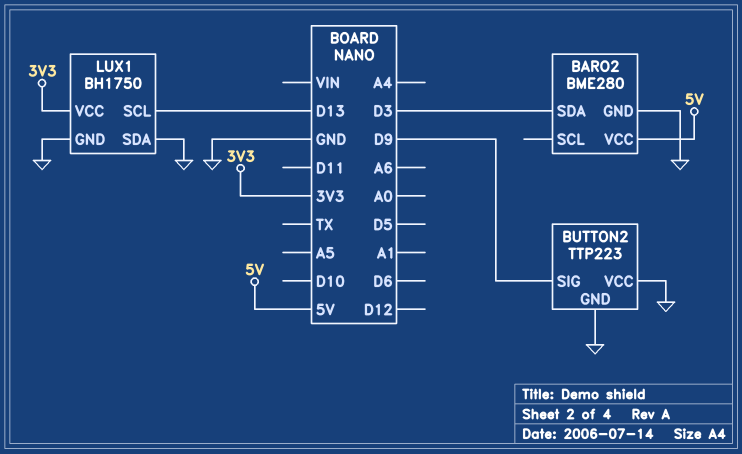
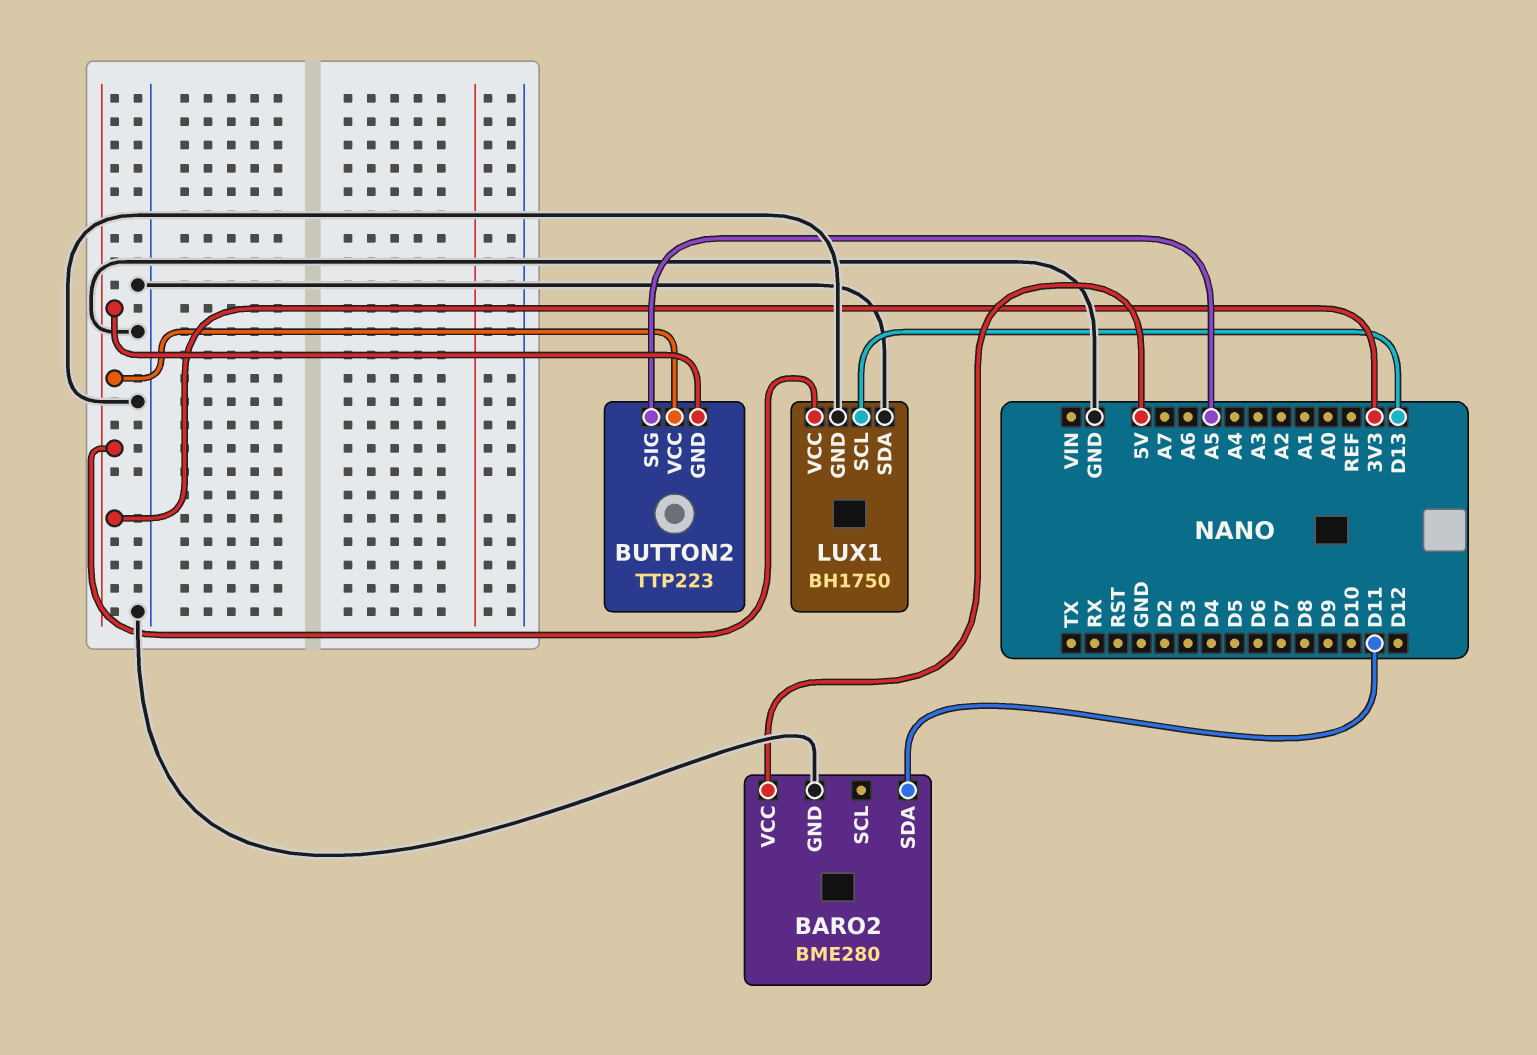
BARO2 pin SDA: D3 -> D11
BUTTON2 pin GND: GND -> 3V3
BUTTON2 pin SIG: D9 -> A5
BUTTON2 pin VCC: GND -> 3V3

